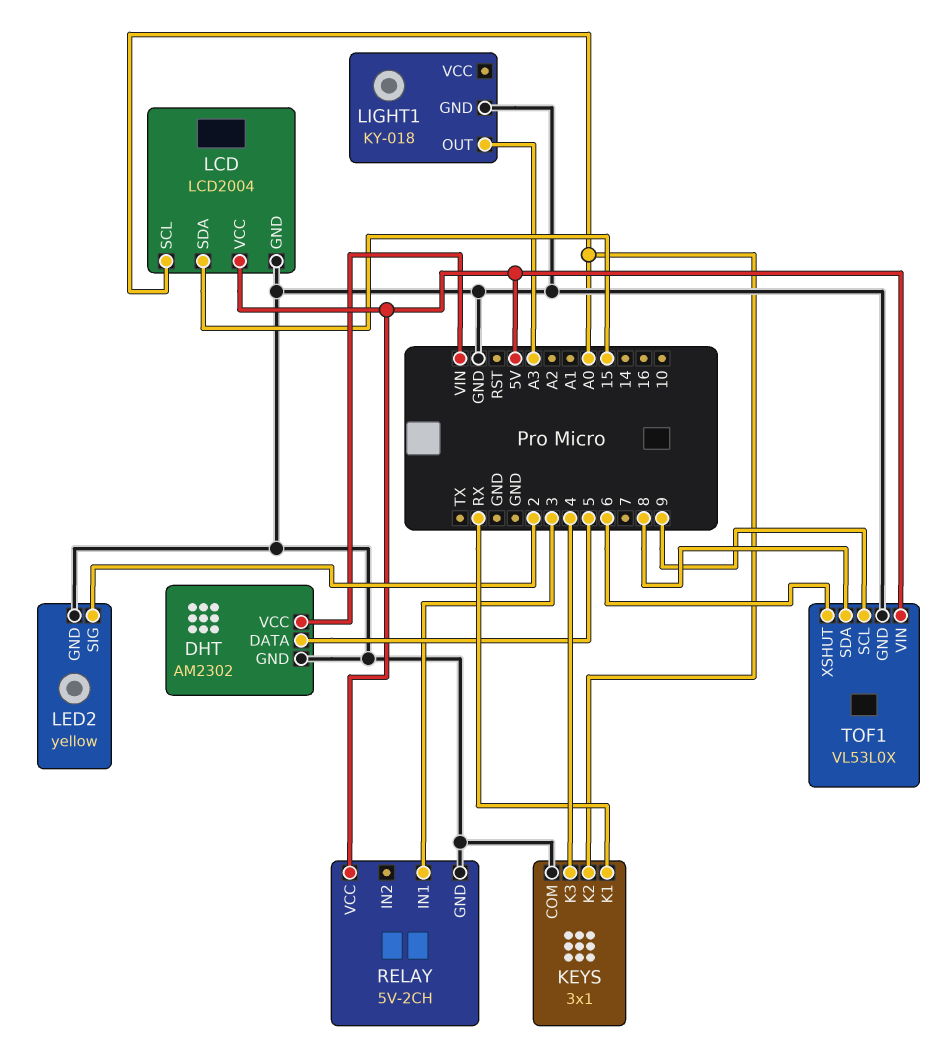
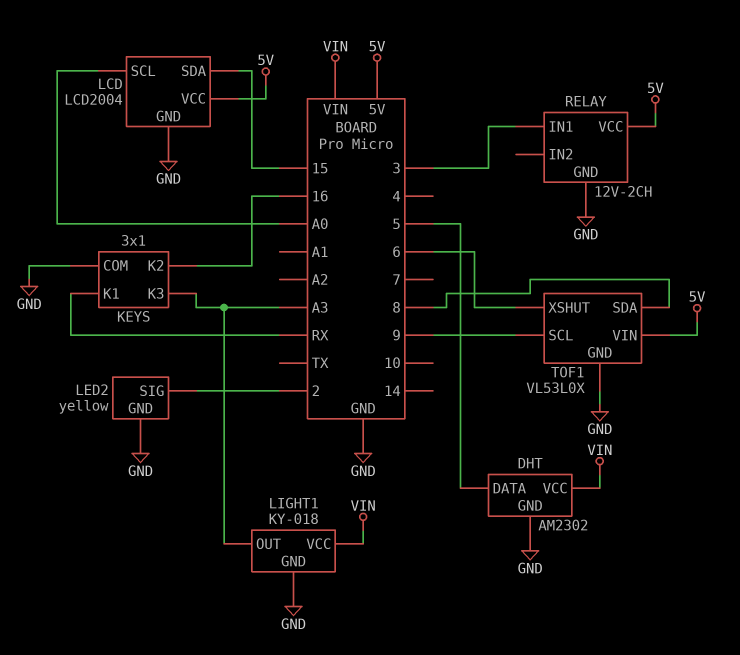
KEYS pin K2: A0 -> 16
KEYS pin K3: 4 -> A3
LIGHT1 pin VCC: none -> VIN
RELAY: 5V-2CH -> 12V-2CH

